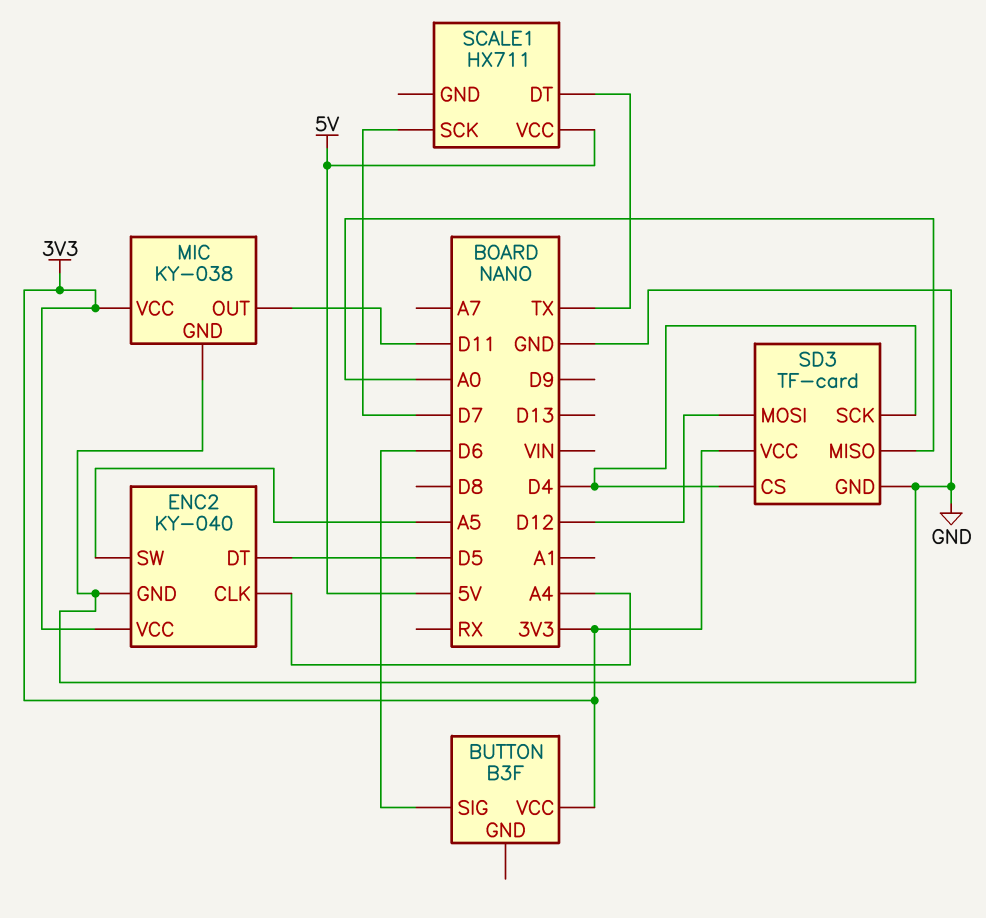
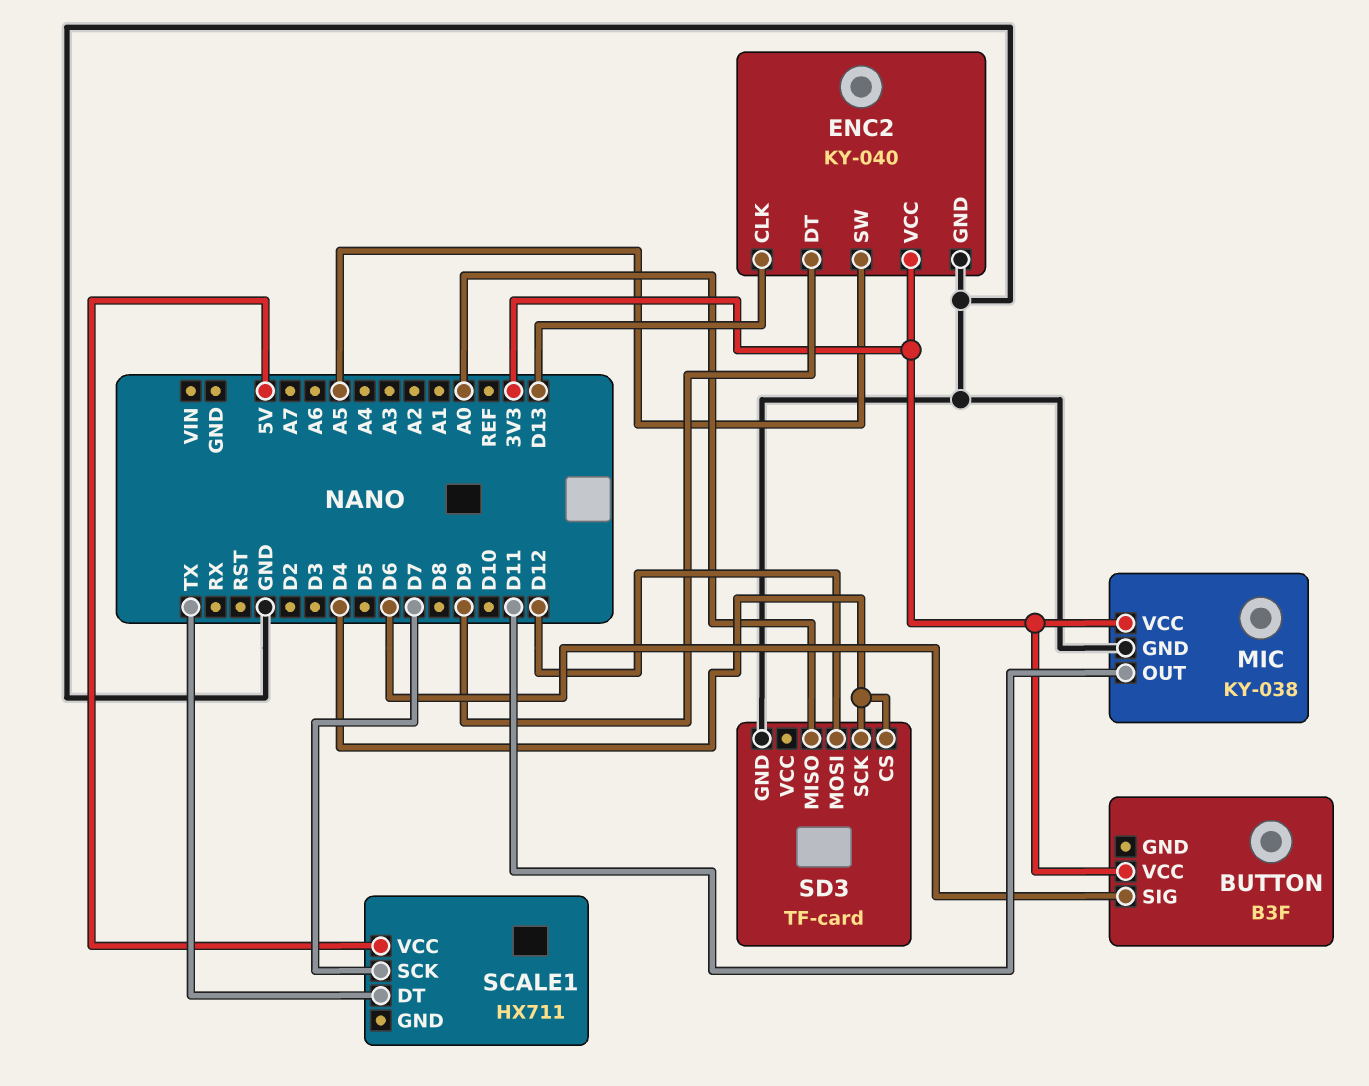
ENC2 pin CLK: A4 -> D13
ENC2 pin DT: D5 -> D9
SD3 pin VCC: 3V3 -> none

